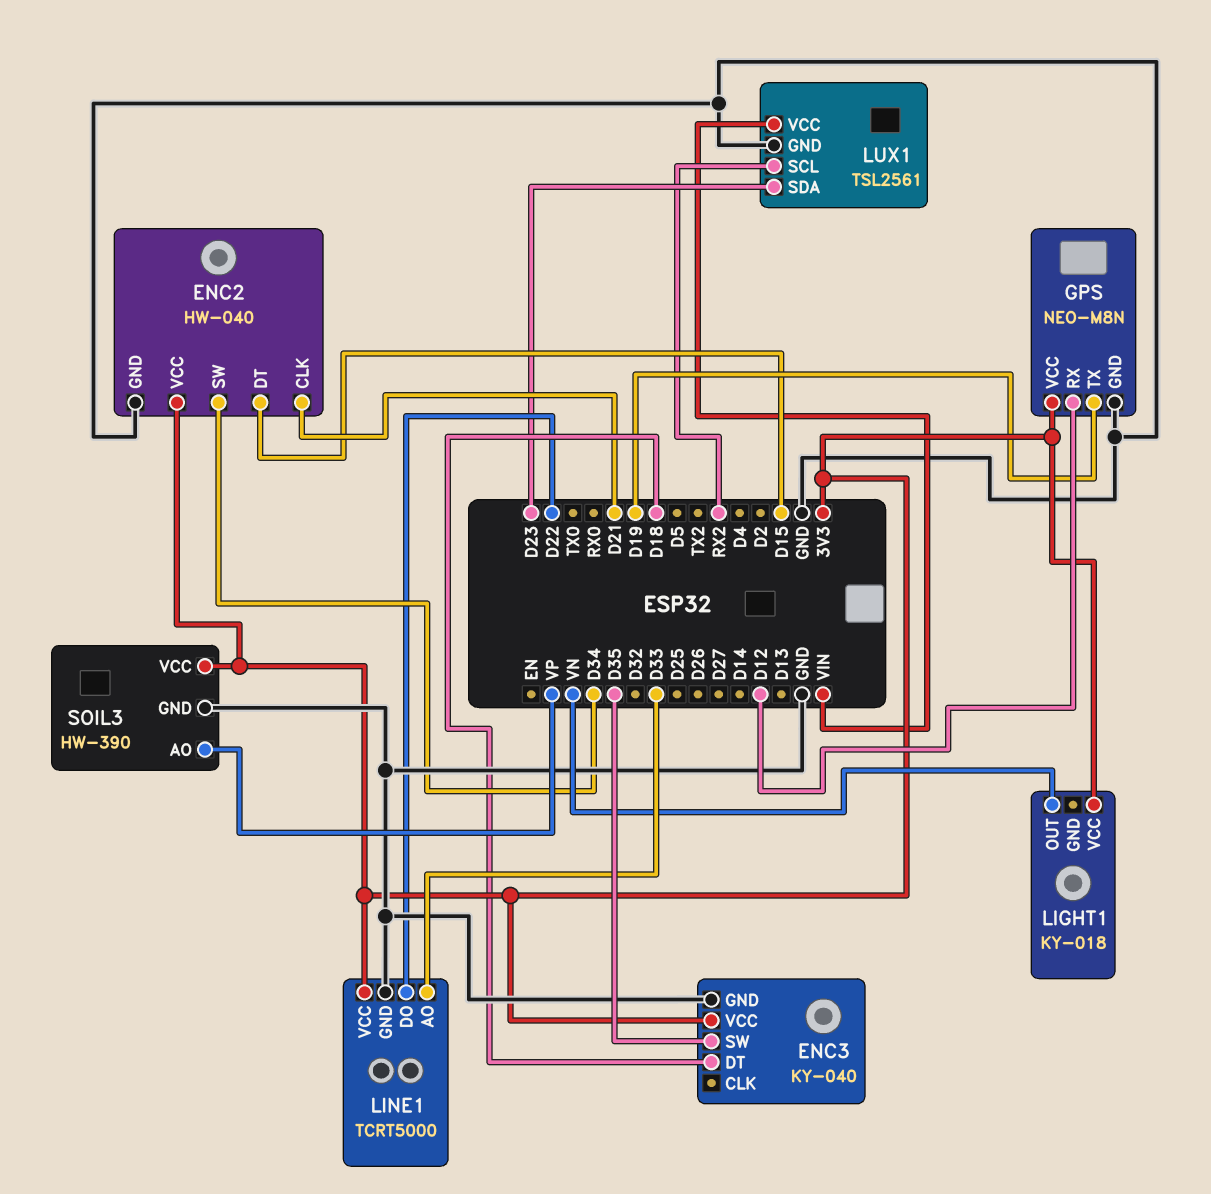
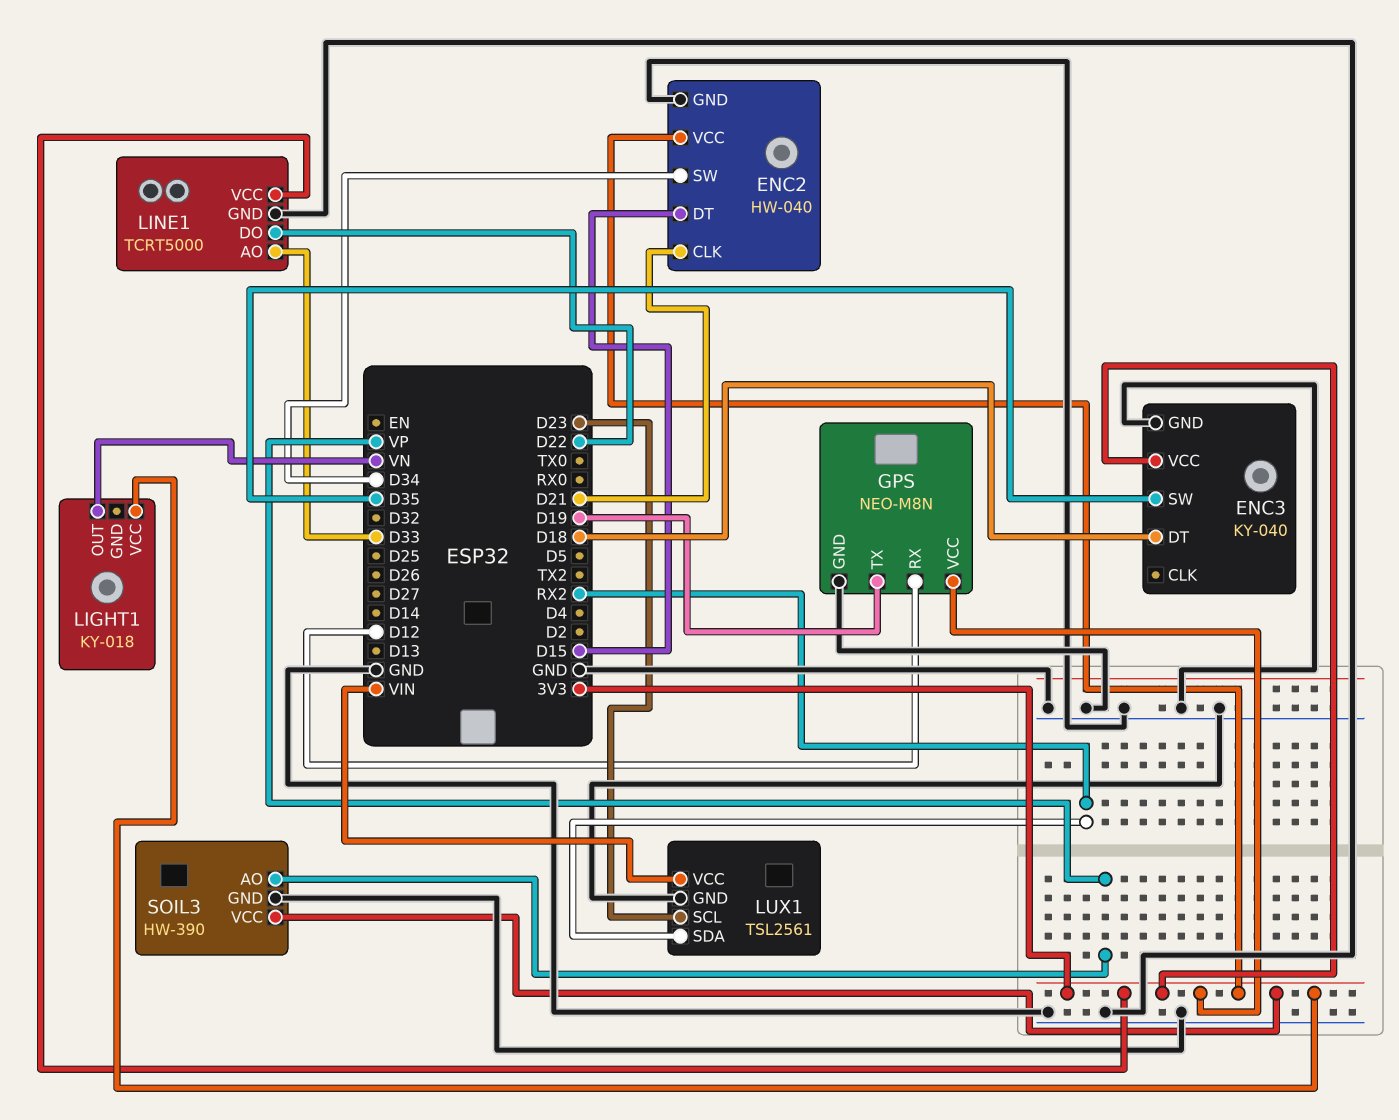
LUX1 pin SCL: RX2 -> D23
LUX1 pin SDA: D23 -> RX2

